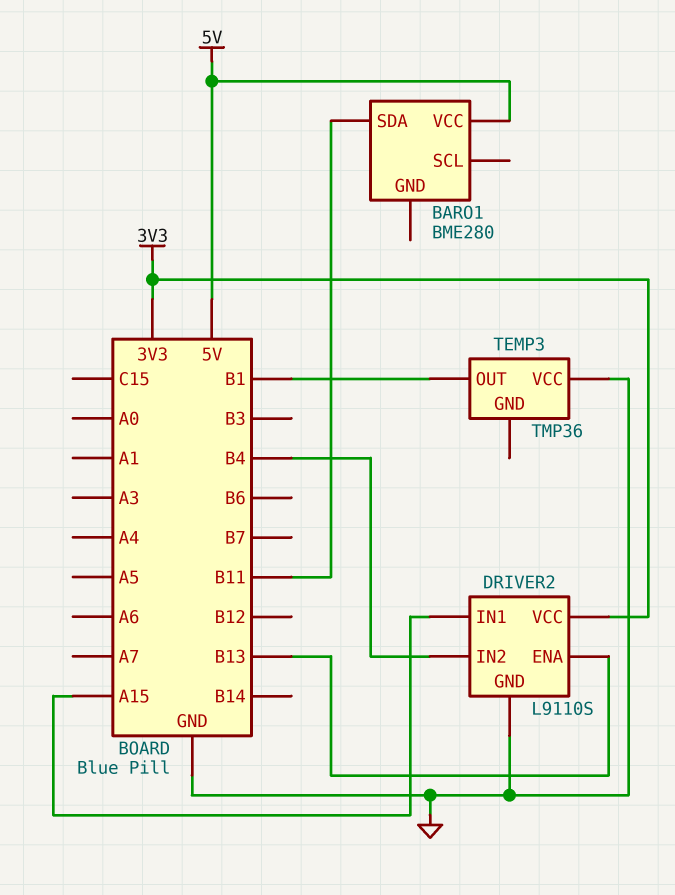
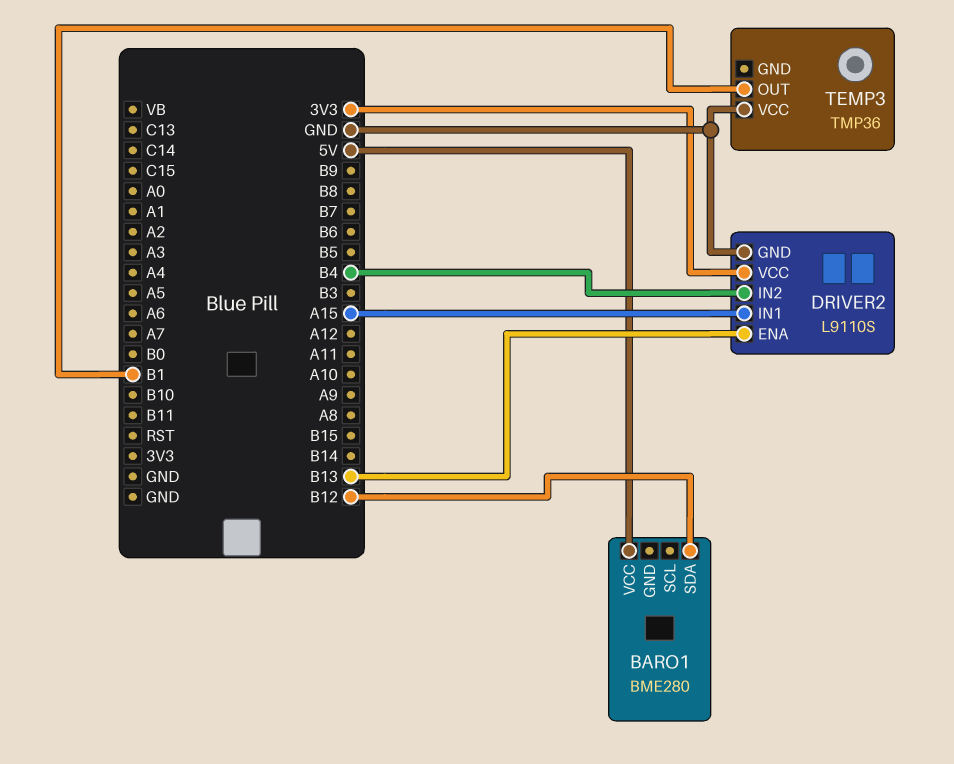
BARO1 pin SDA: B11 -> B12

